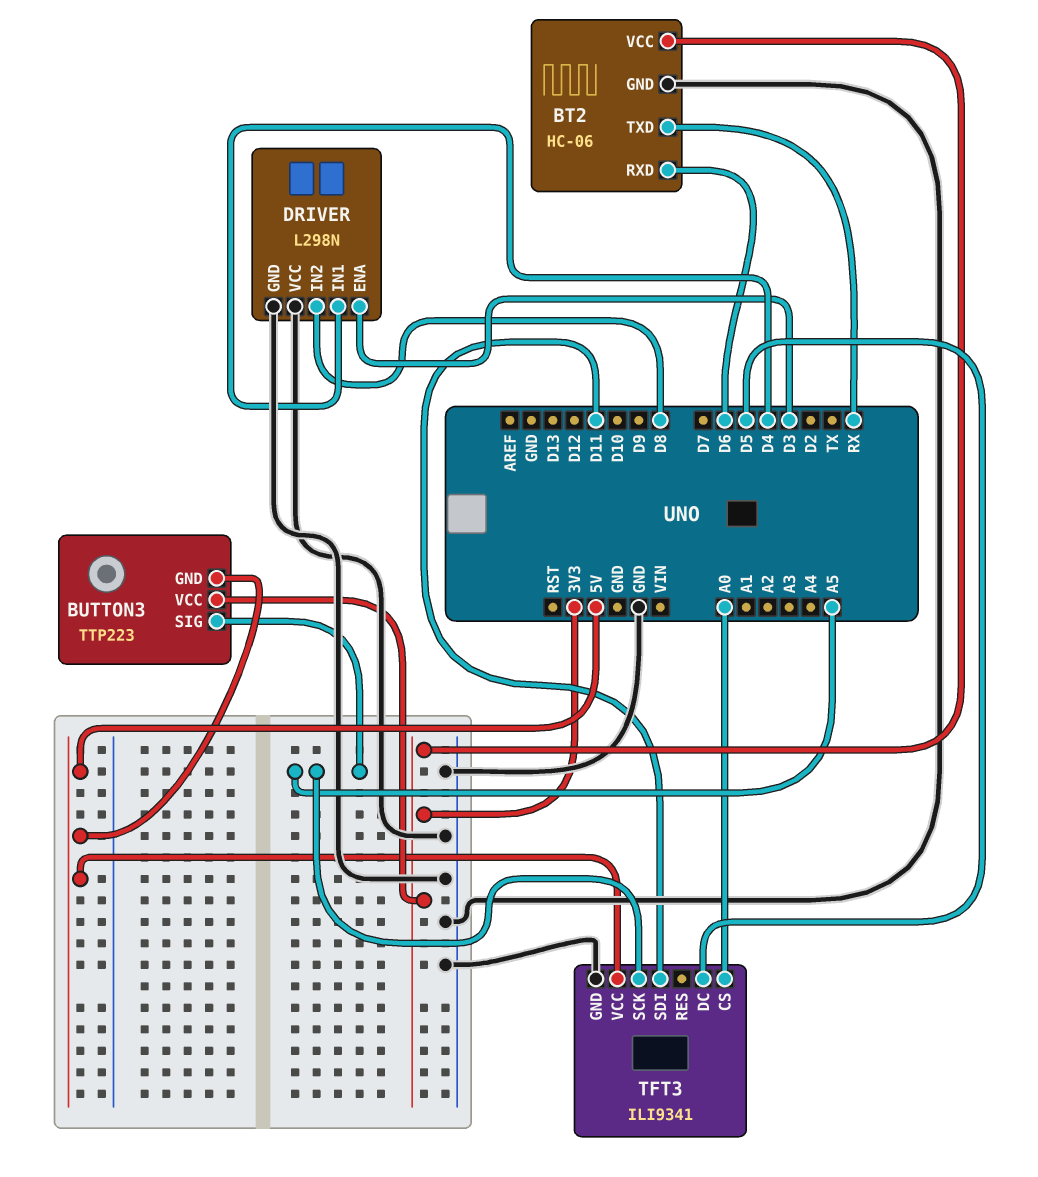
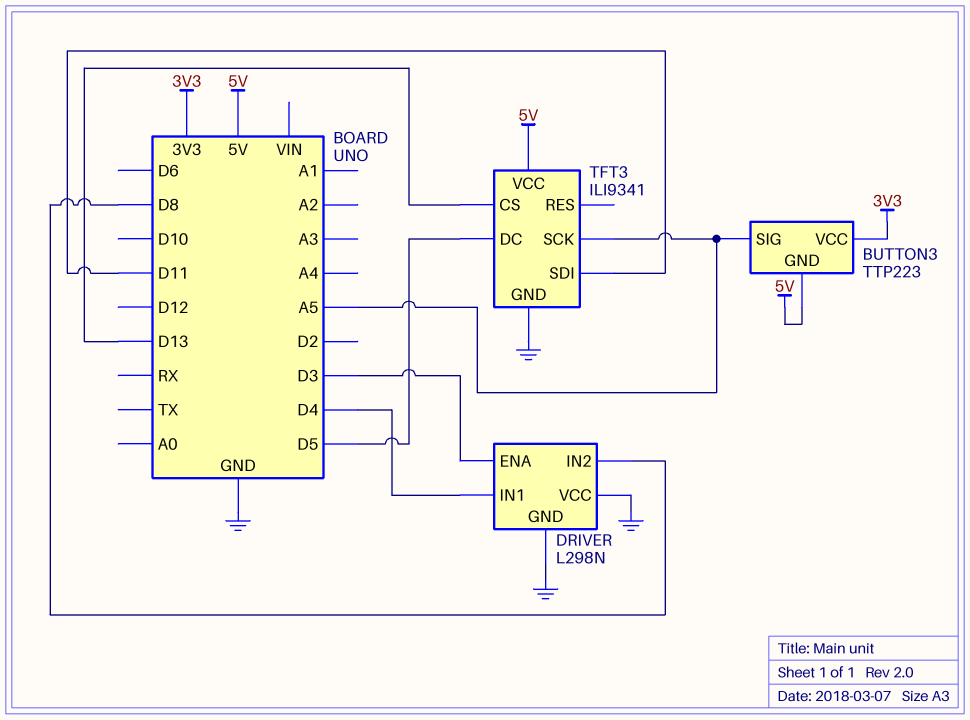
BT2: HC-06 -> none
BT2 pin GND: GND -> none
BT2 pin RXD: D6 -> none
BT2 pin TXD: RX -> none
BT2 pin VCC: 3V3 -> none
TFT3 pin CS: A0 -> D13

